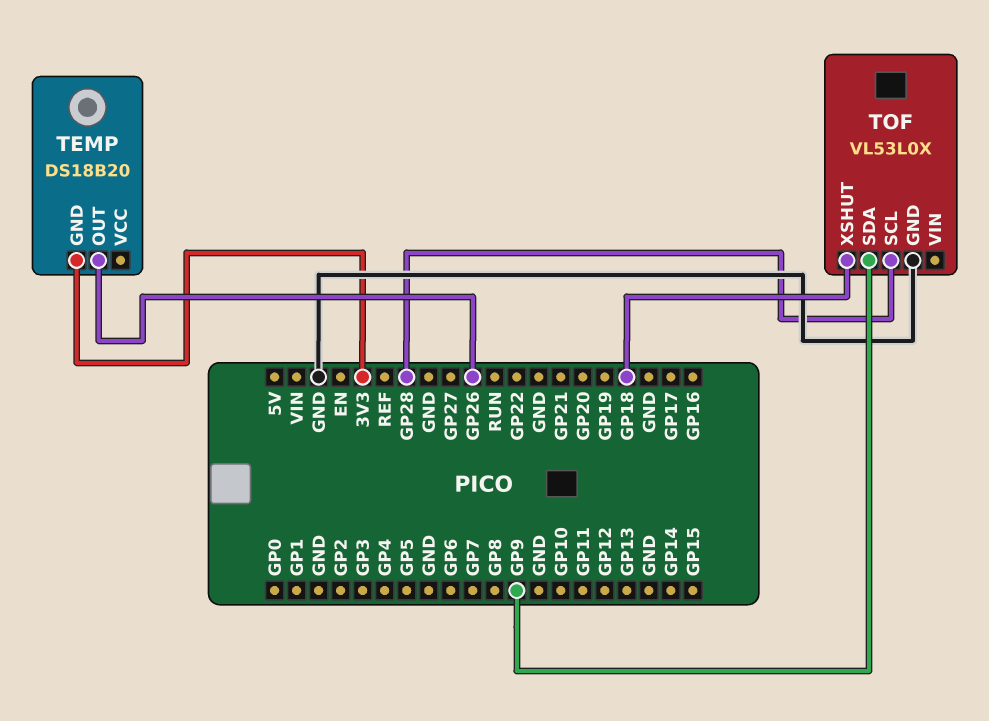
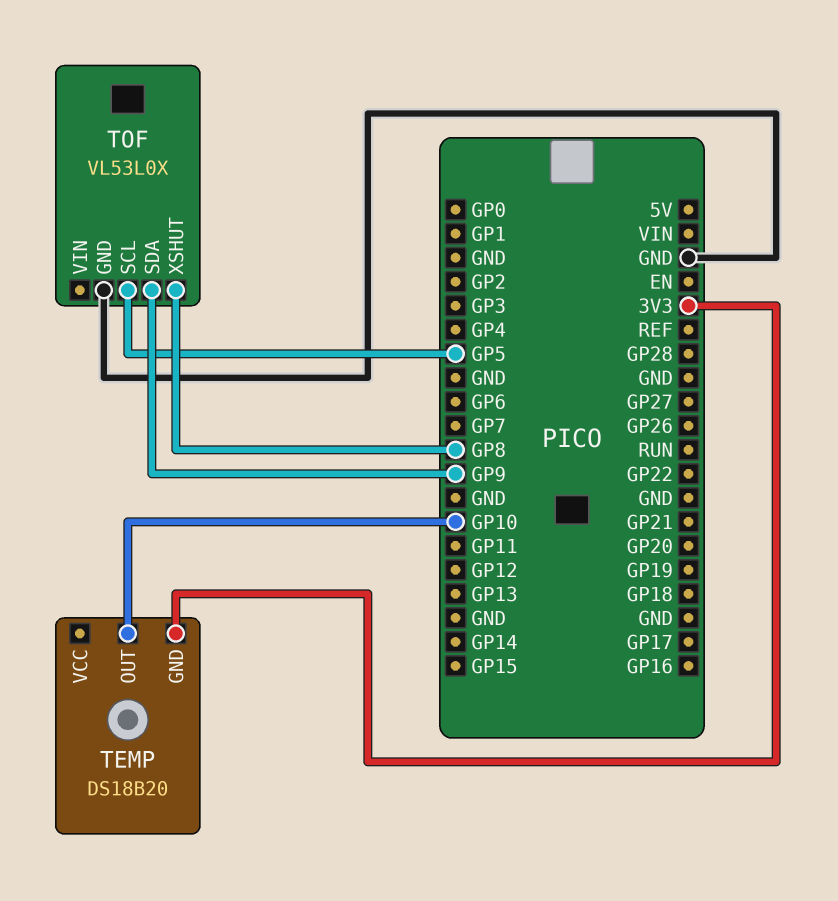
TEMP pin OUT: GP26 -> GP10
TOF pin SCL: GP28 -> GP5
TOF pin XSHUT: GP18 -> GP8

